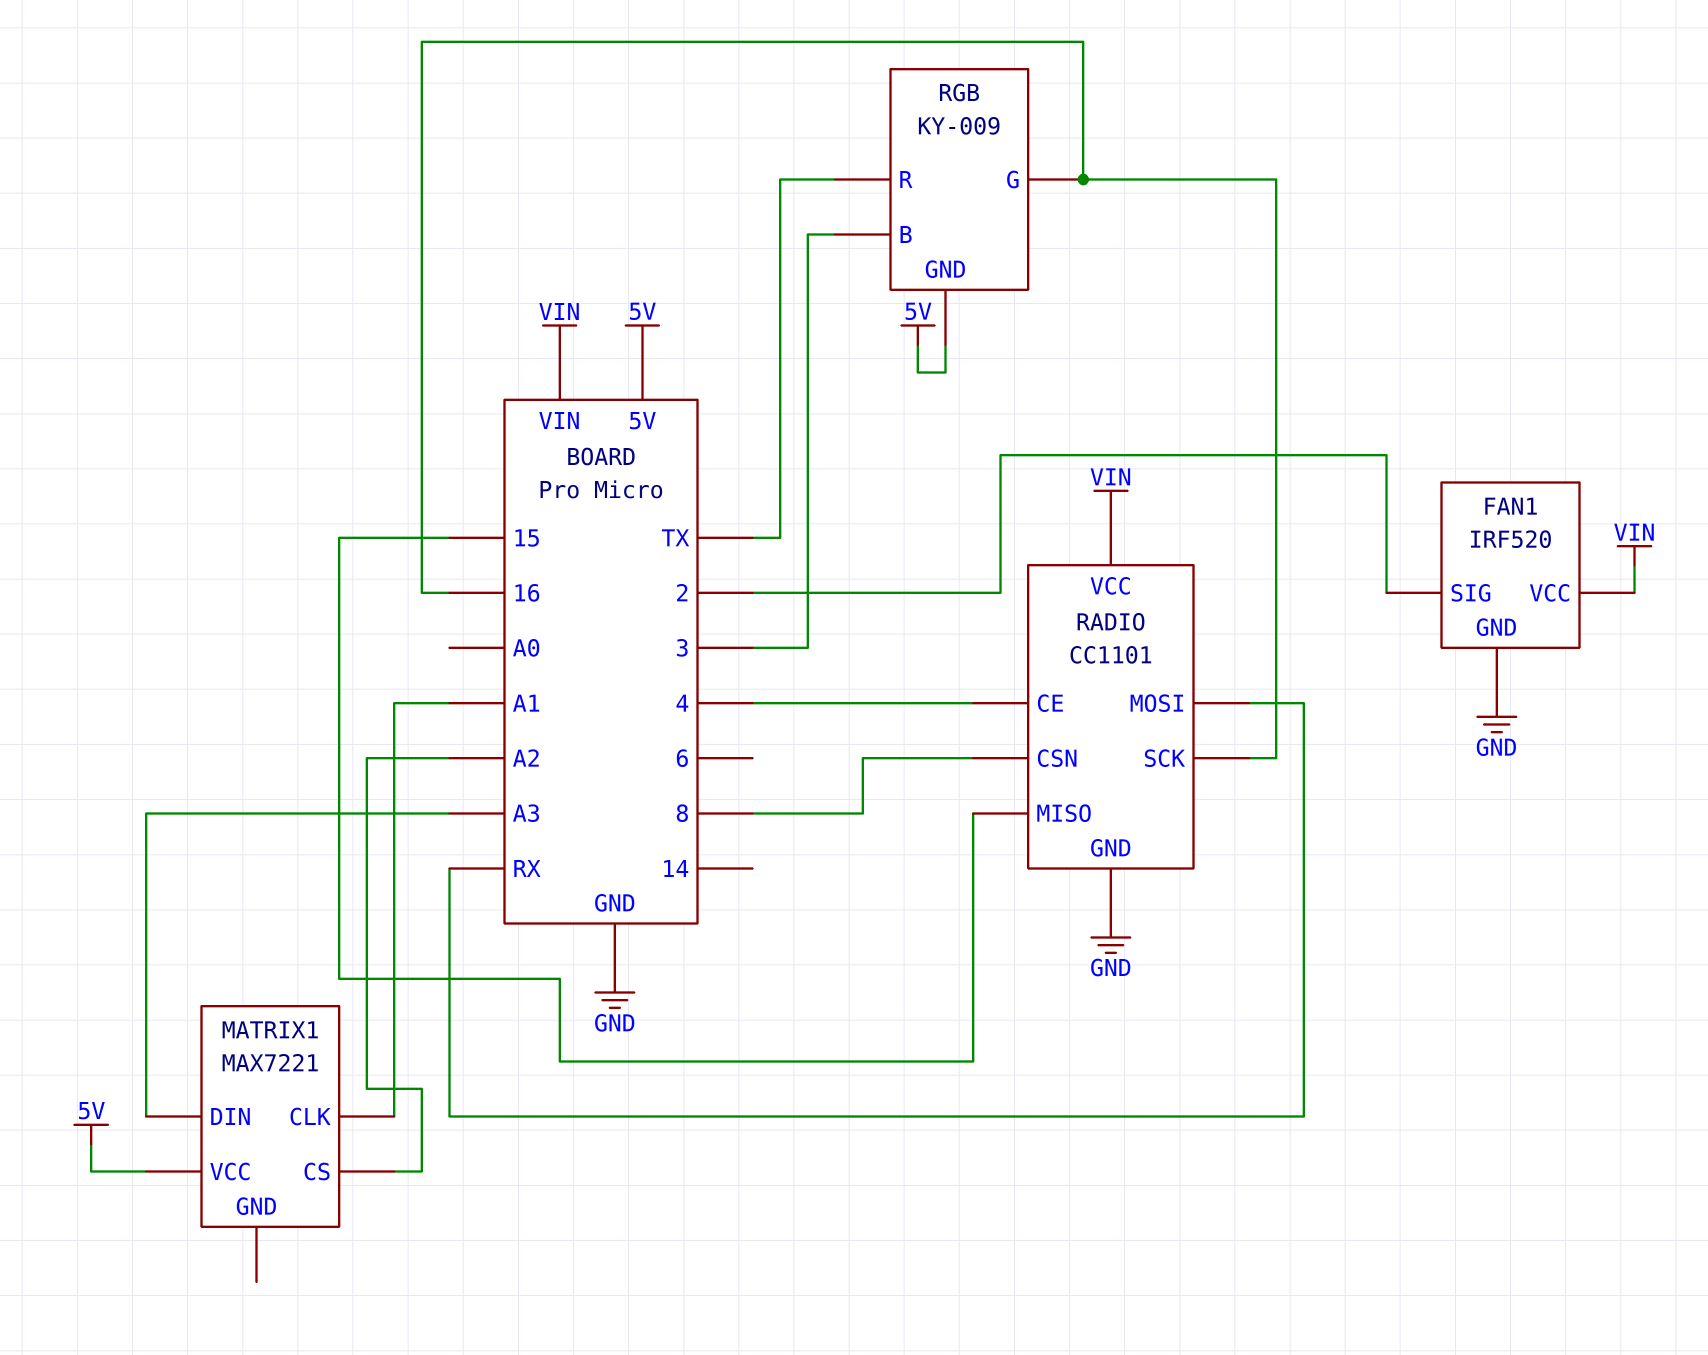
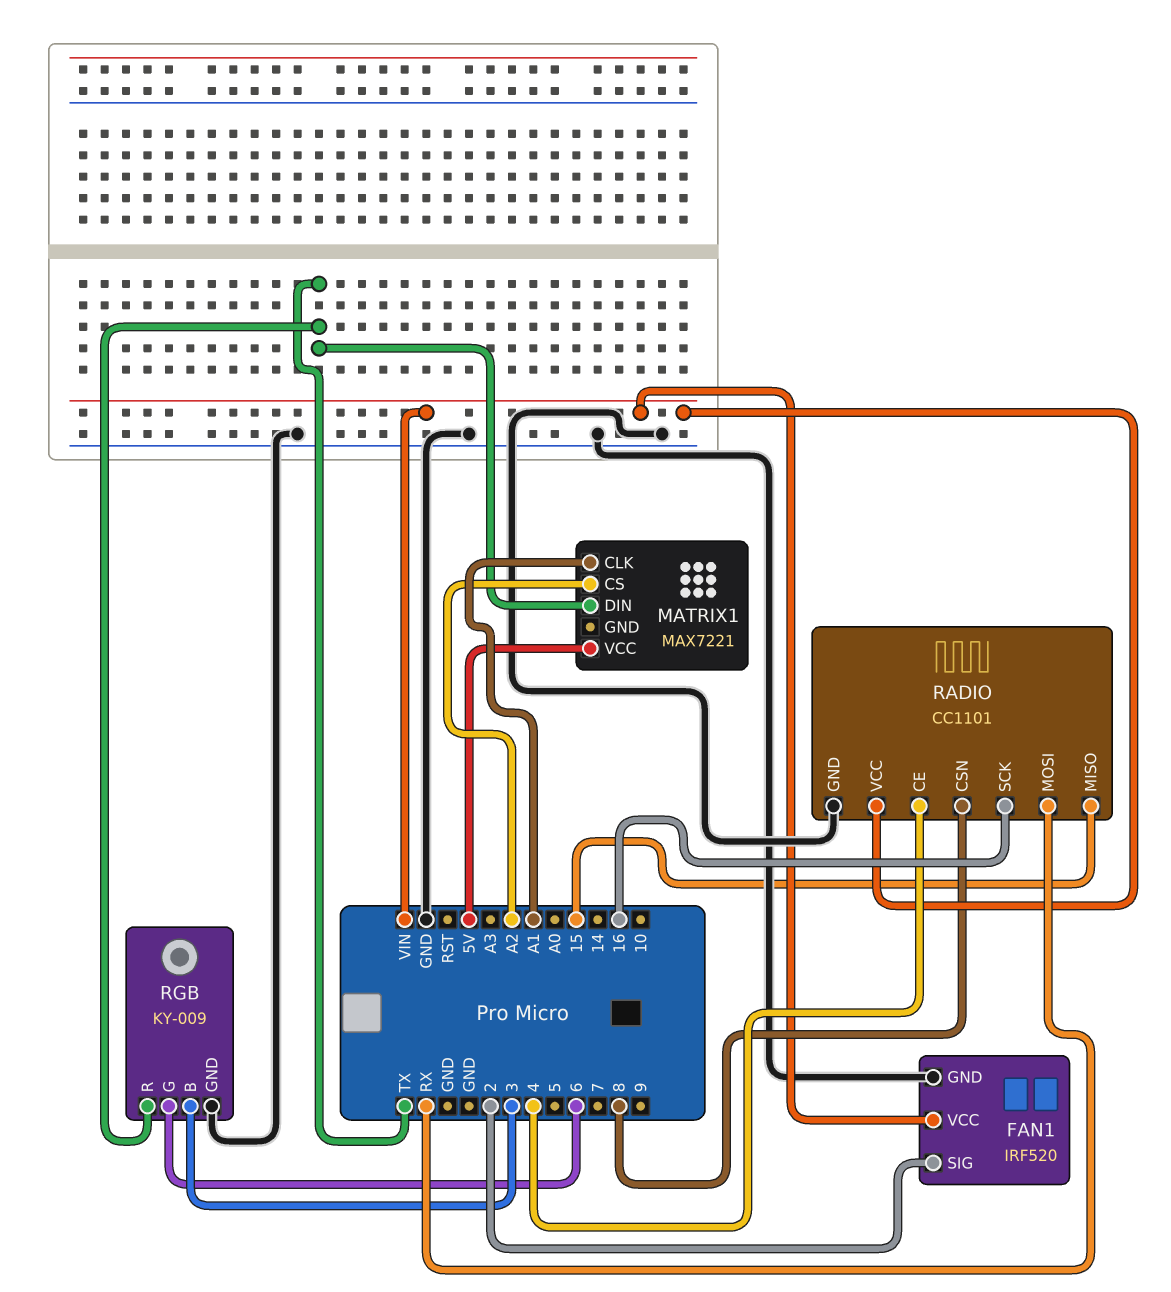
MATRIX1 pin DIN: A3 -> TX
RGB pin G: 16 -> 6
RGB pin GND: 5V -> GND

